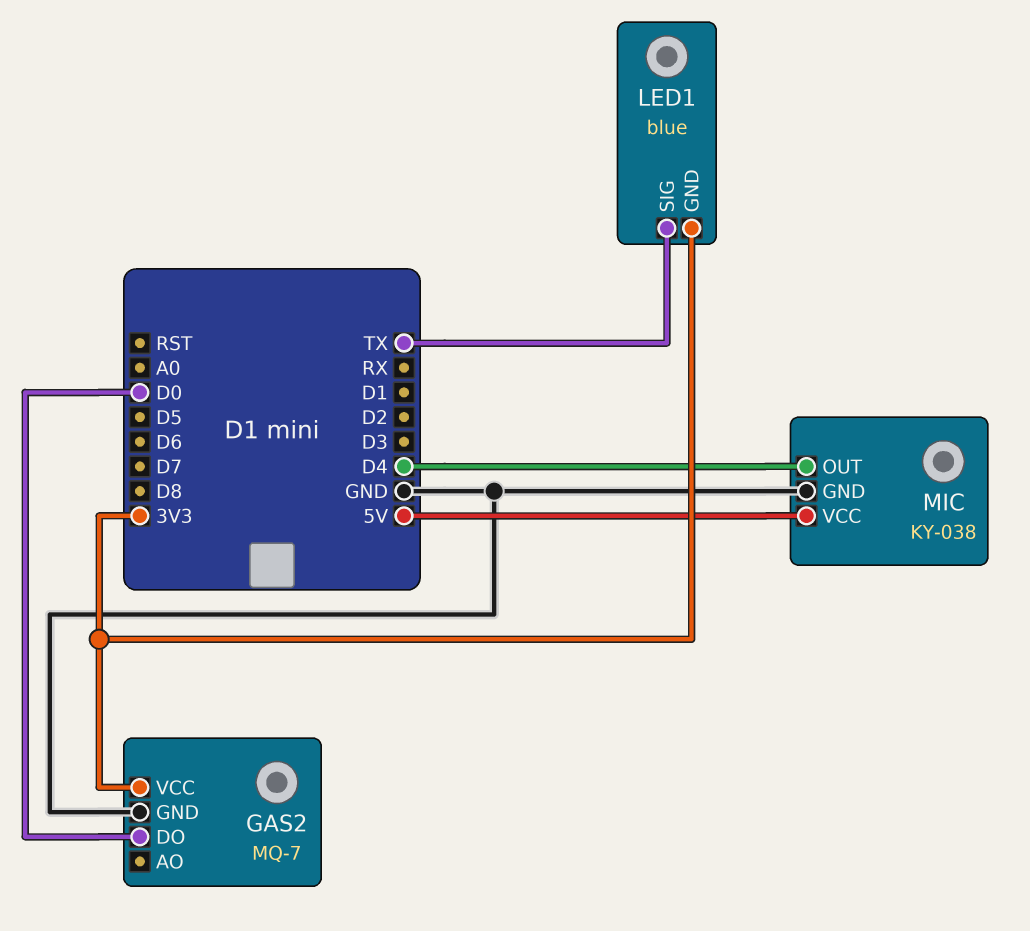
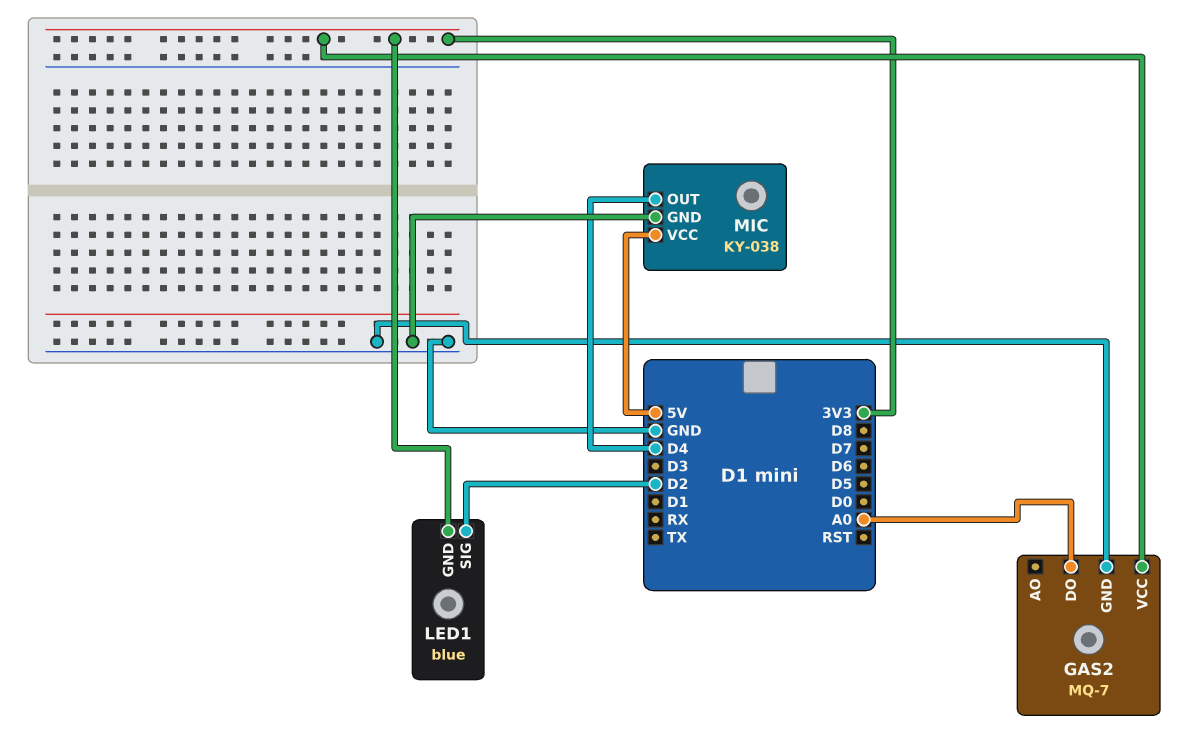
GAS2 pin DO: D0 -> A0
LED1 pin SIG: TX -> D2

